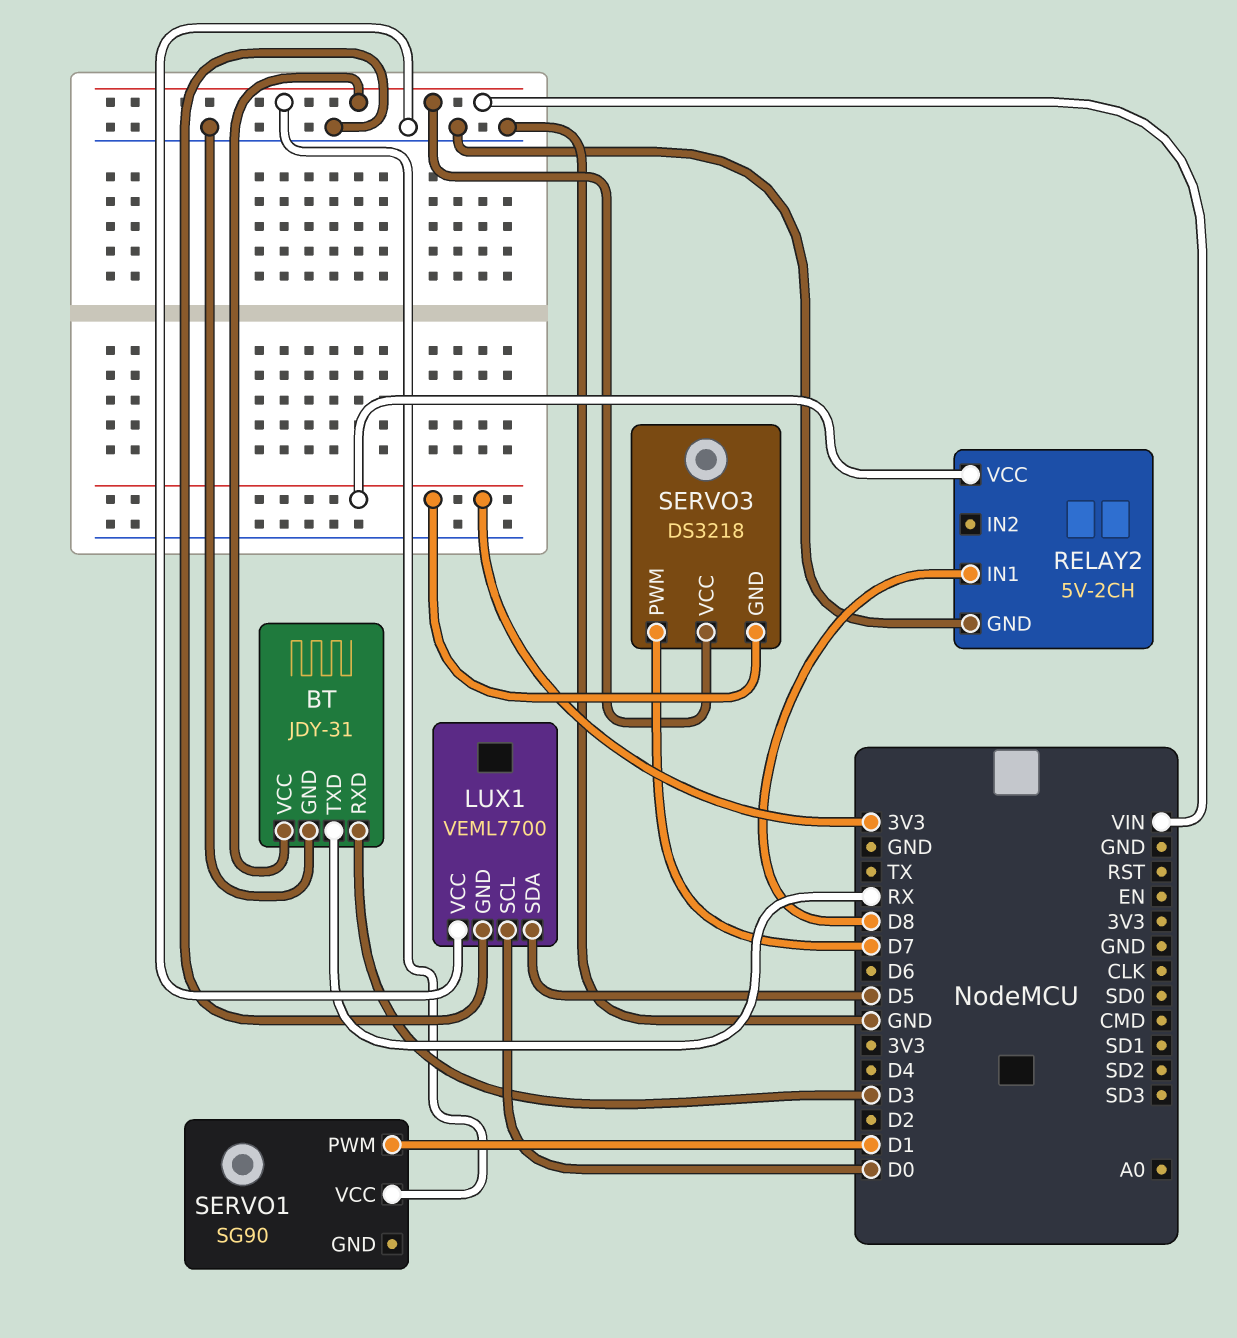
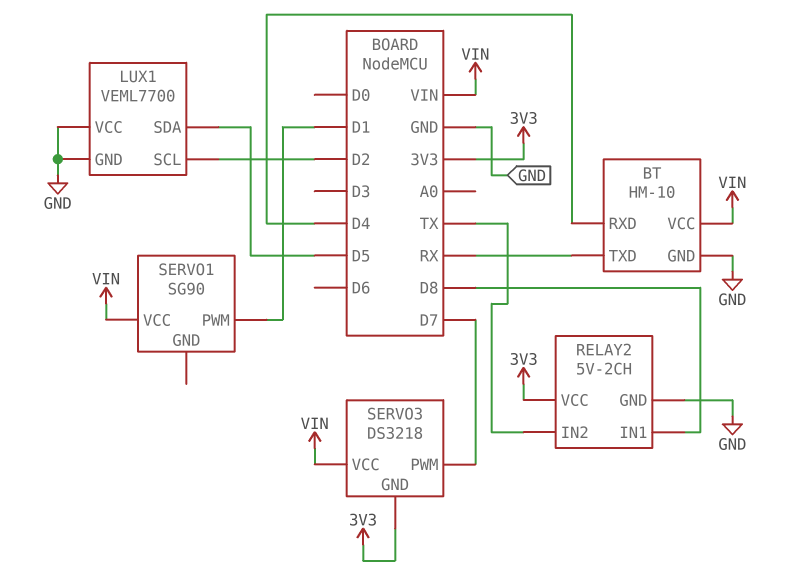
BT: JDY-31 -> HM-10
BT pin RXD: D3 -> D4
LUX1 pin SCL: D0 -> D2
RELAY2 pin IN2: none -> TX

